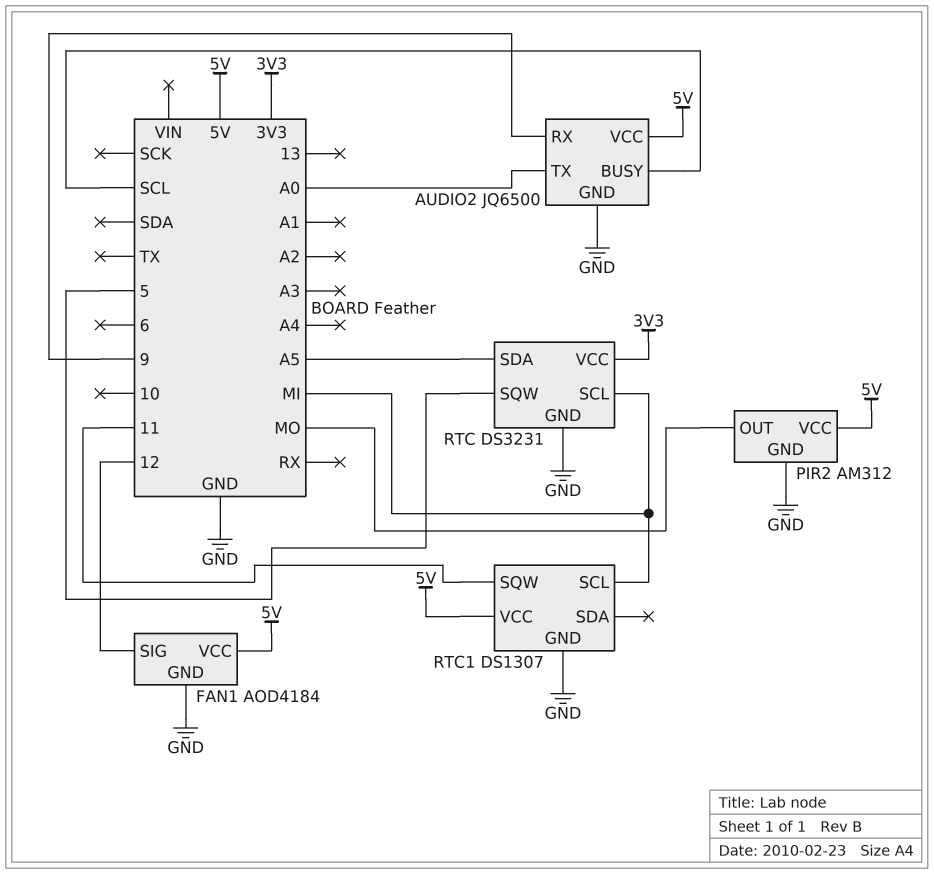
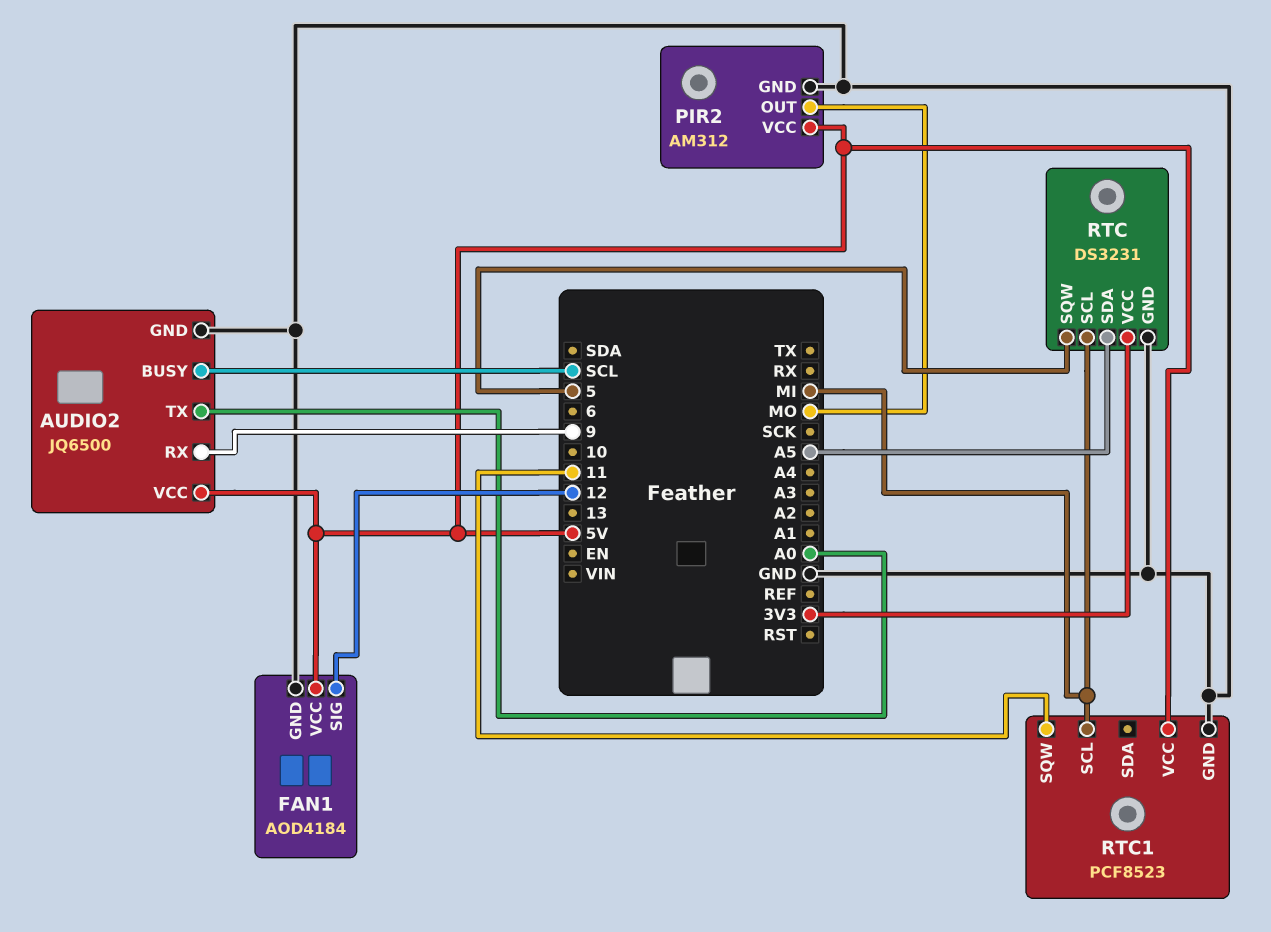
RTC1: DS1307 -> PCF8523

